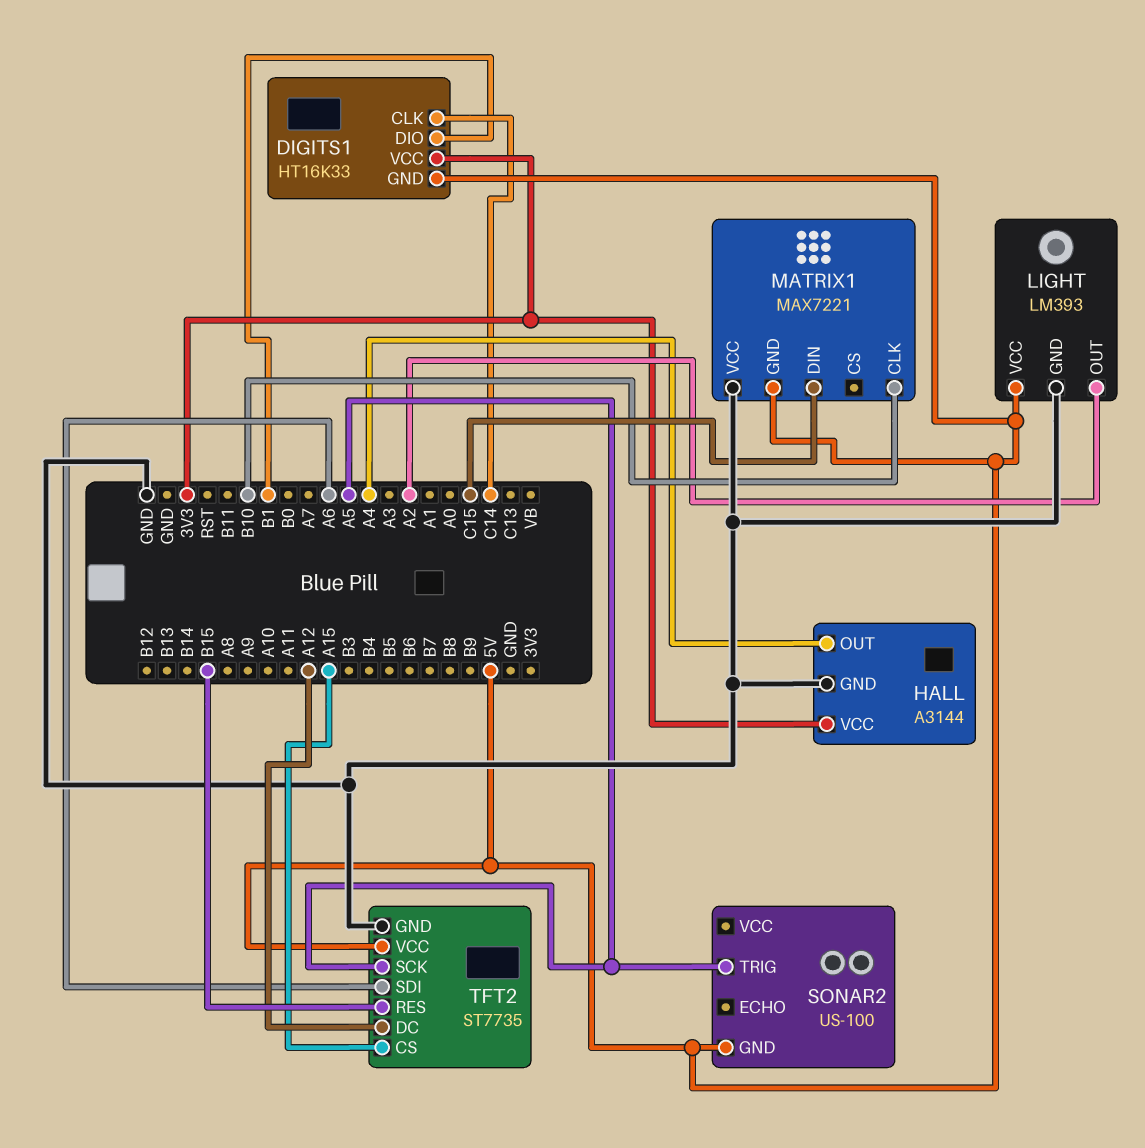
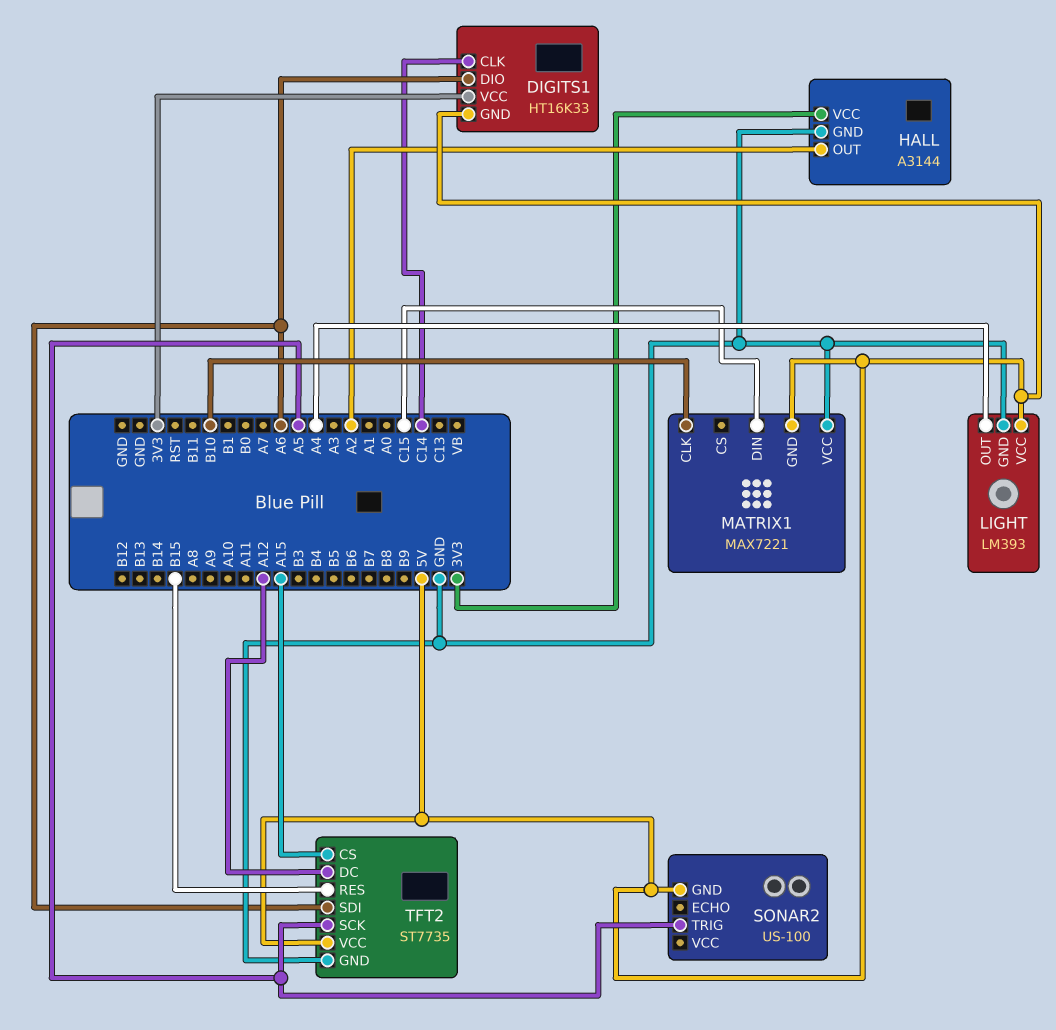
DIGITS1 pin DIO: B1 -> A6
HALL pin OUT: A4 -> A2
LIGHT pin OUT: A2 -> A4

